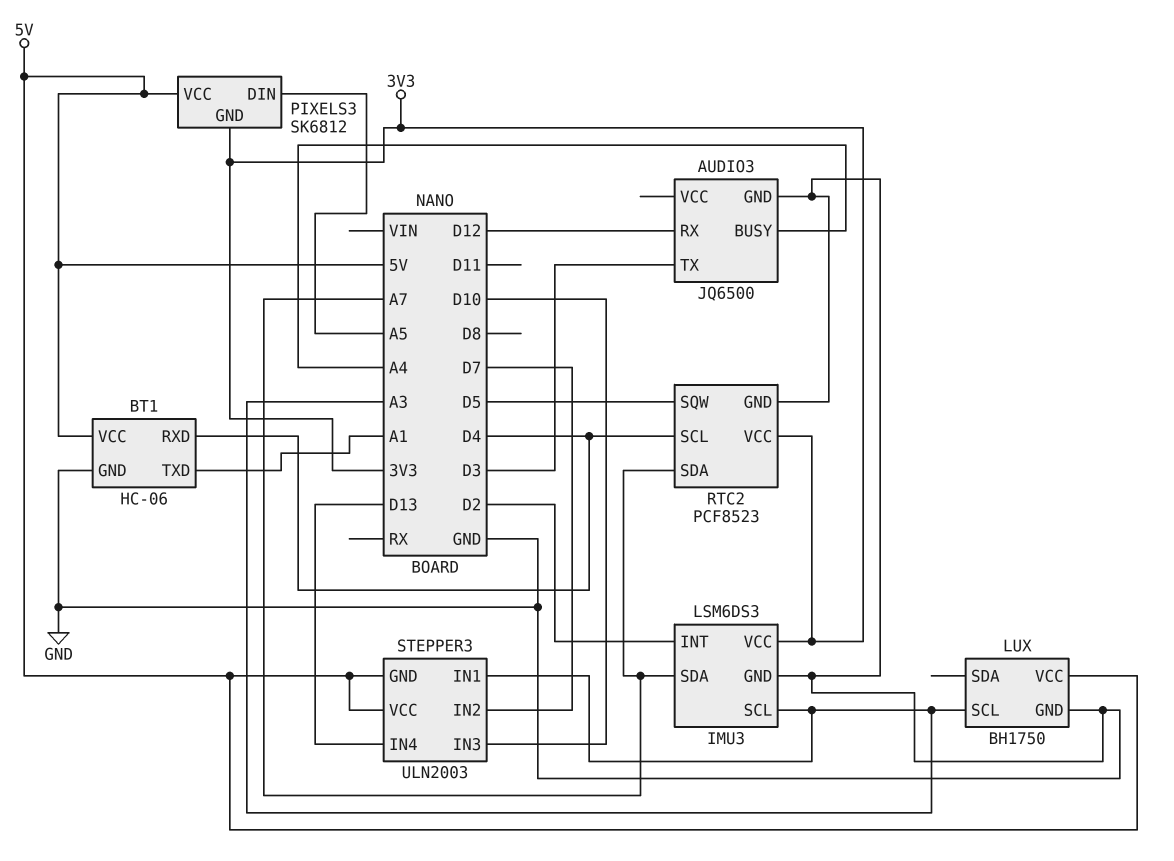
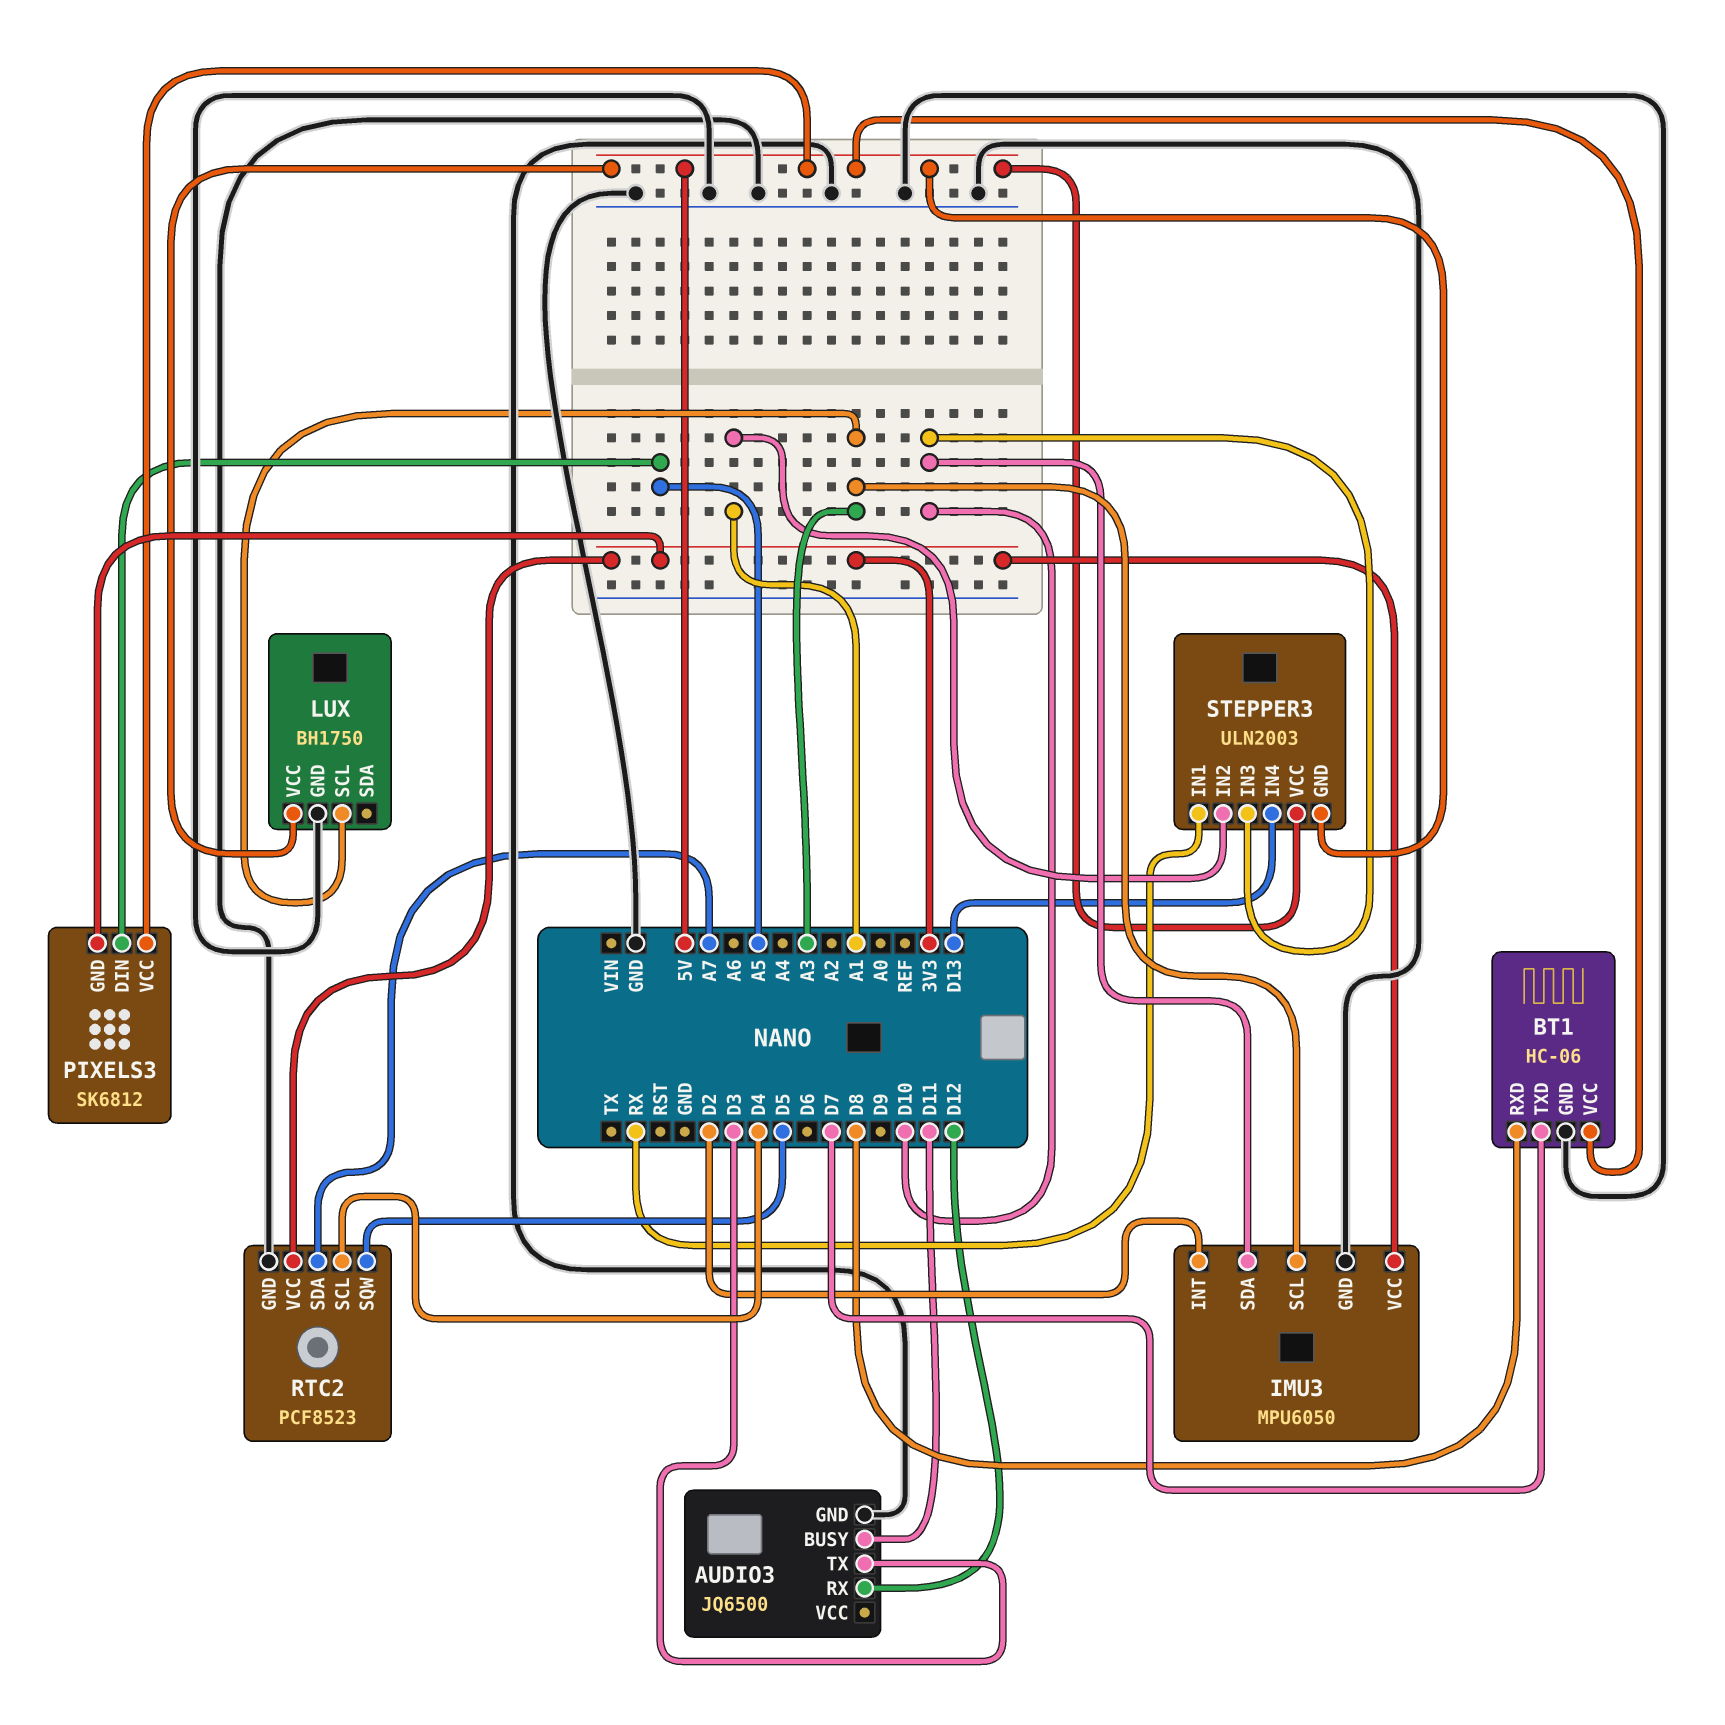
AUDIO3 pin BUSY: A4 -> D11
BT1 pin RXD: D4 -> D8
BT1 pin TXD: A1 -> D7
IMU3: LSM6DS3 -> MPU6050
IMU3 pin SDA: A7 -> D10
STEPPER3 pin IN1: A3 -> RX
STEPPER3 pin IN2: D7 -> A1

